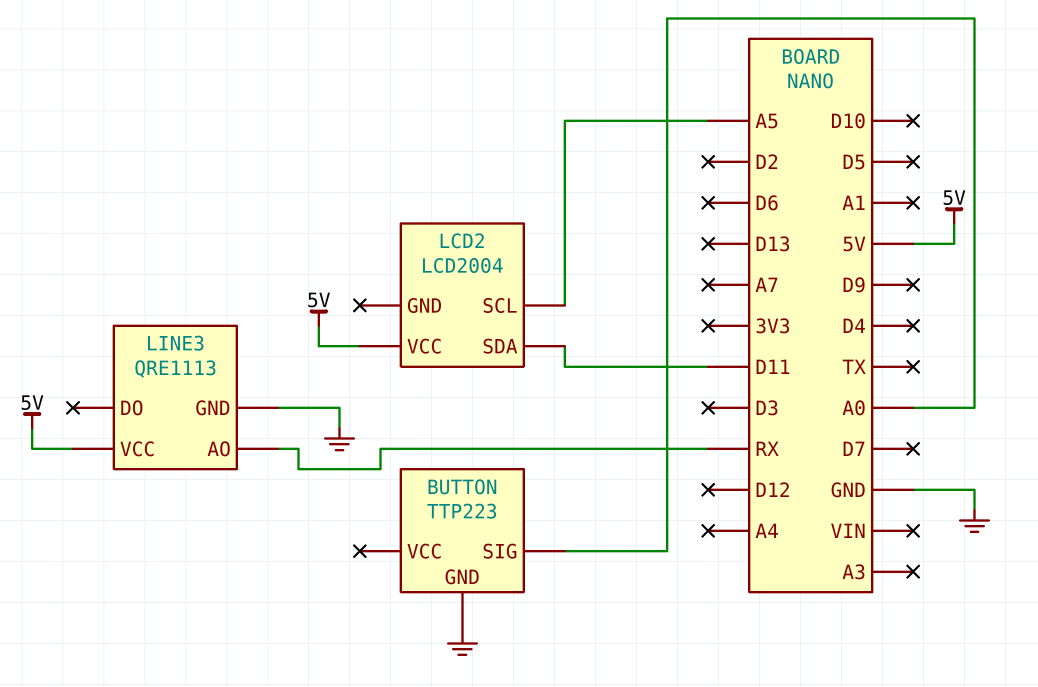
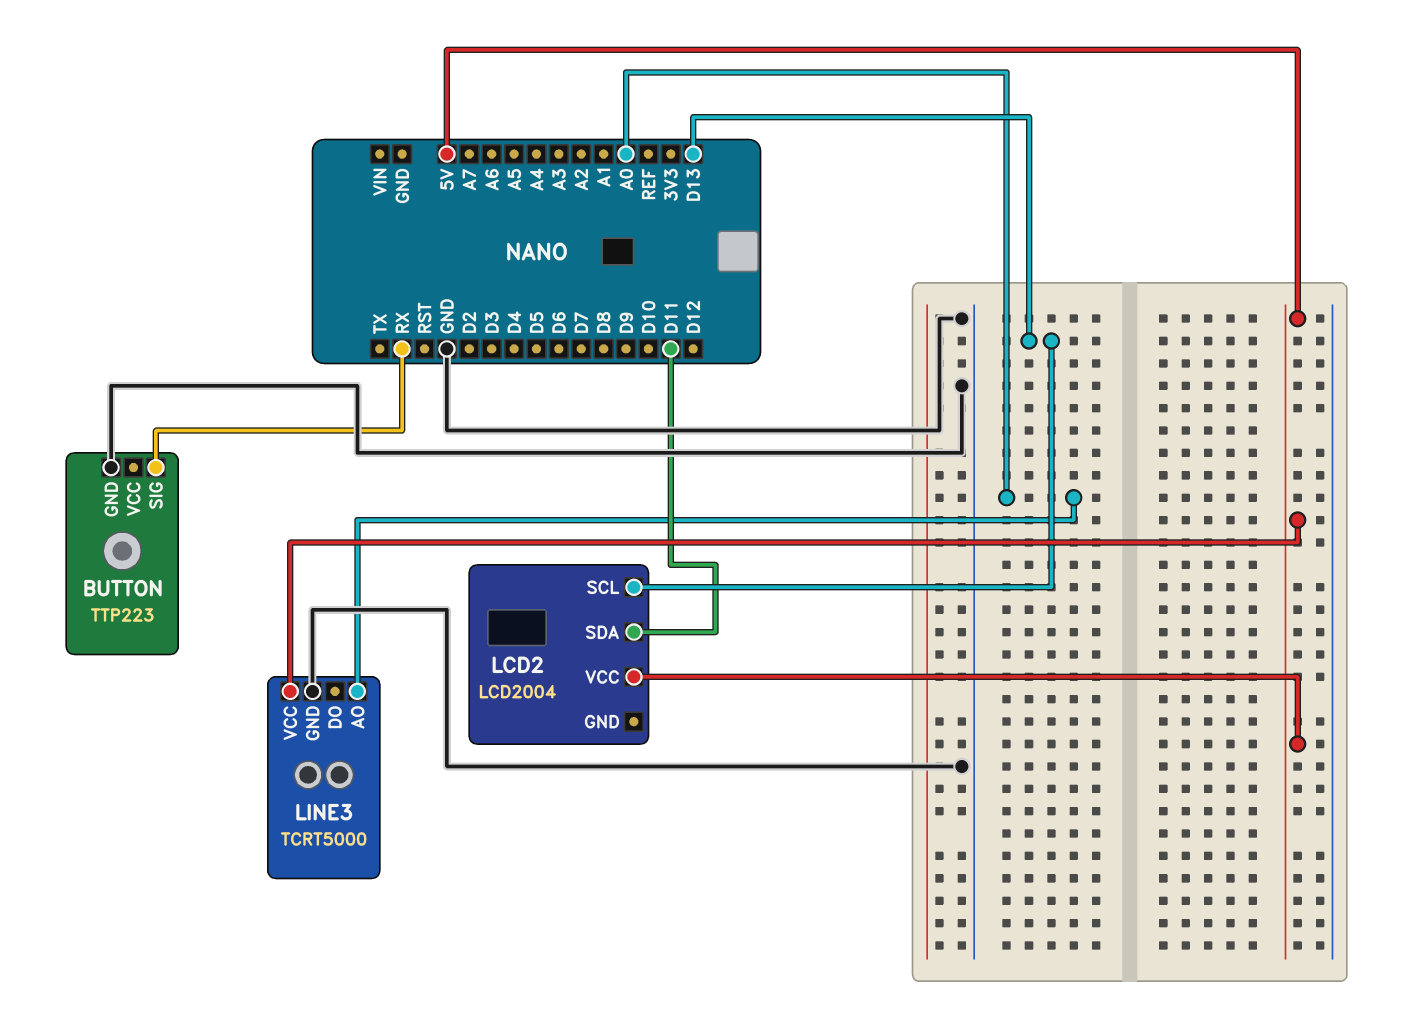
BUTTON pin SIG: A0 -> RX
LCD2 pin SCL: A5 -> D13
LINE3: QRE1113 -> TCRT5000
LINE3 pin AO: RX -> A0

